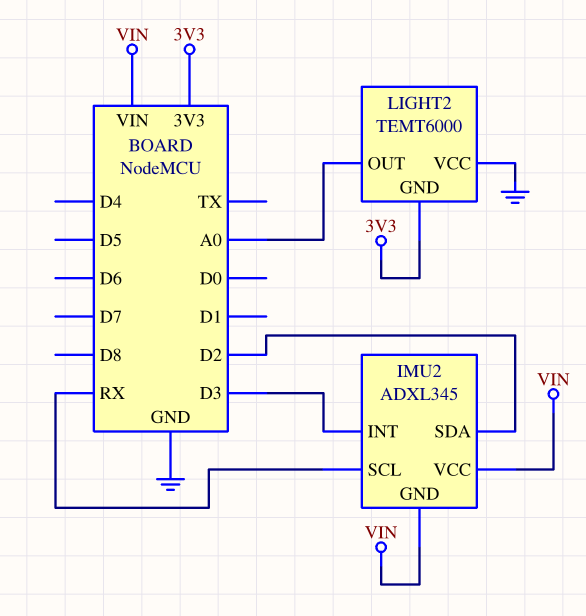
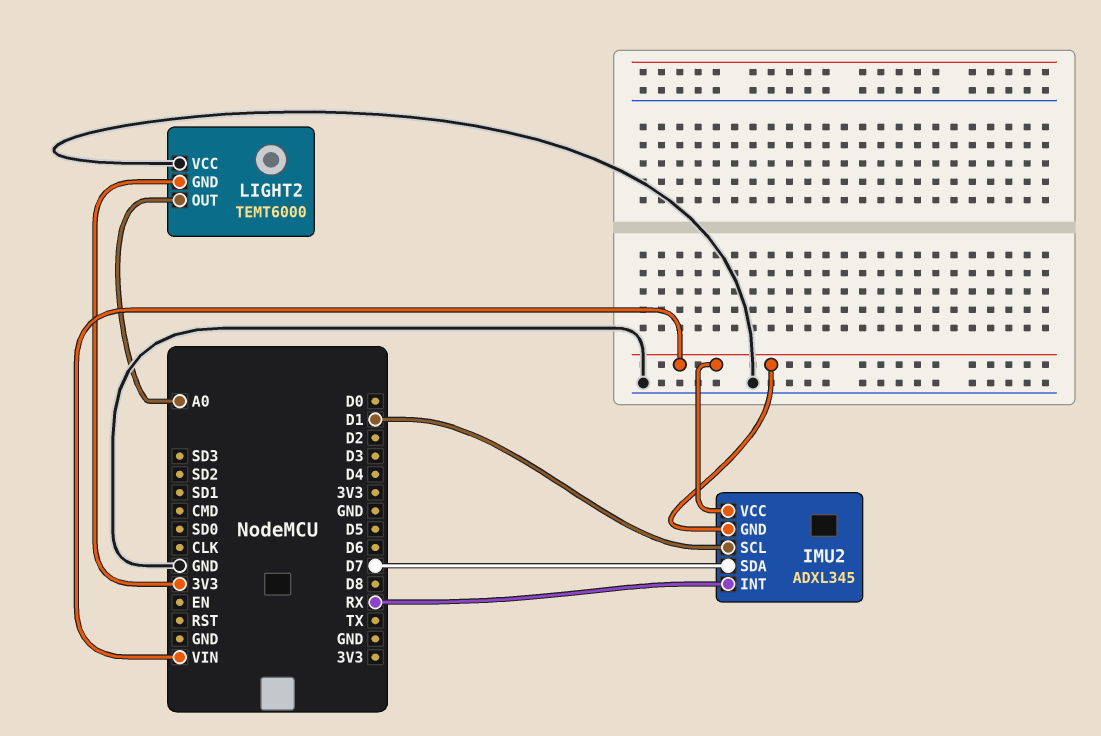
IMU2 pin INT: D3 -> RX
IMU2 pin SCL: RX -> D1
IMU2 pin SDA: D2 -> D7

